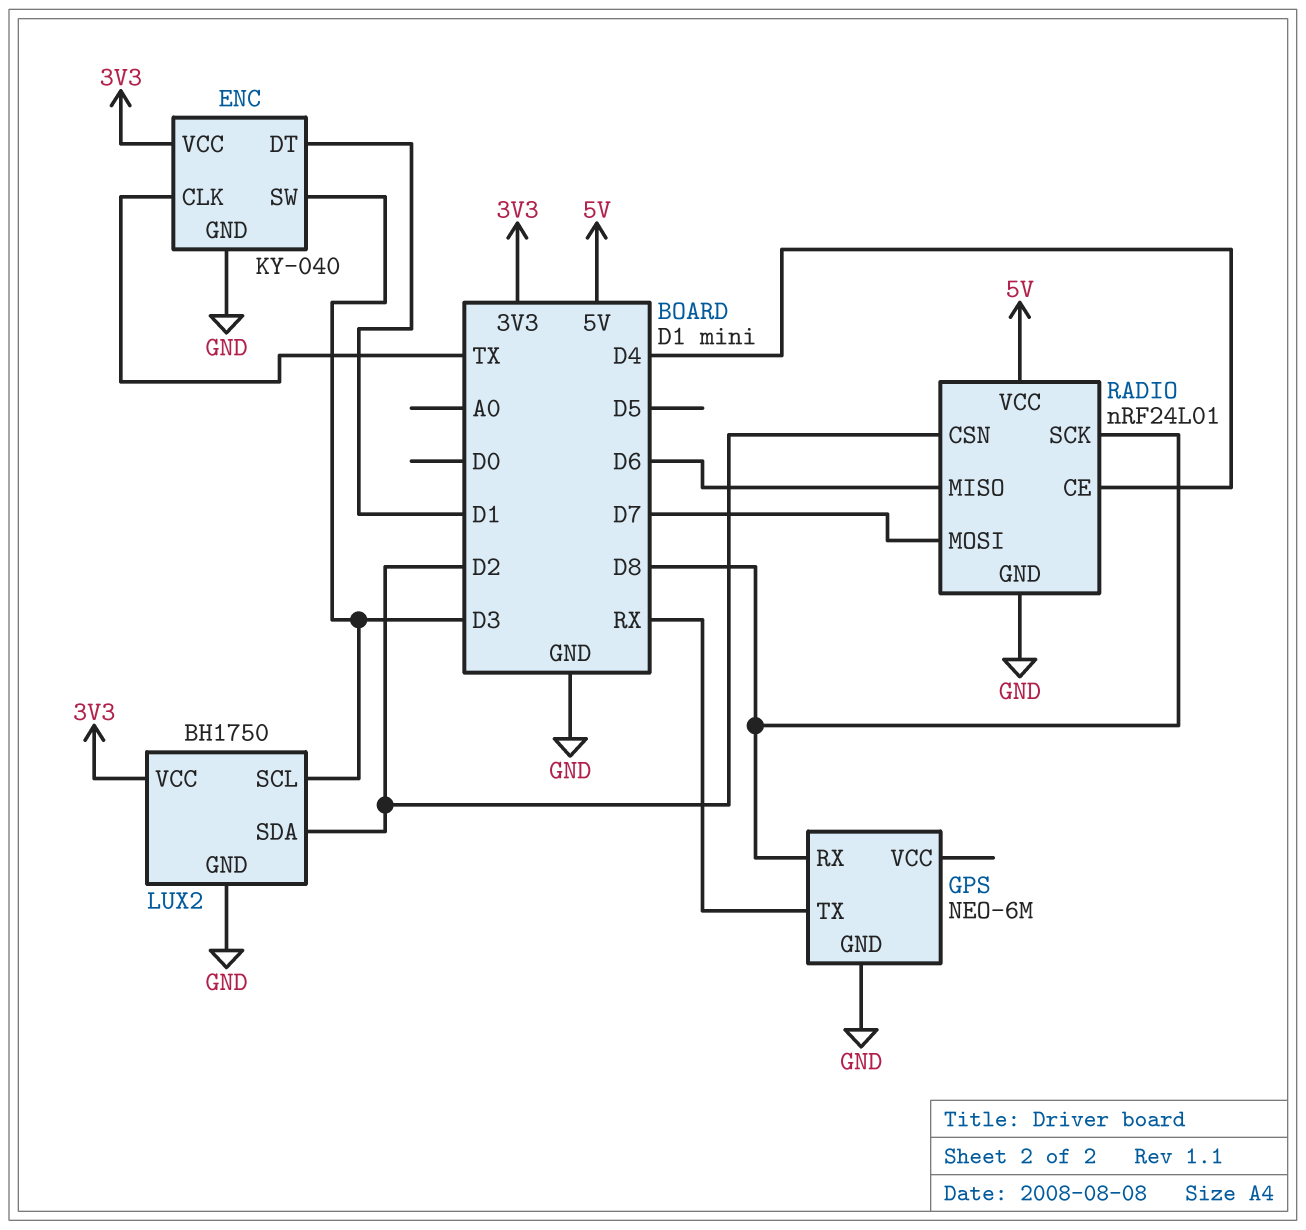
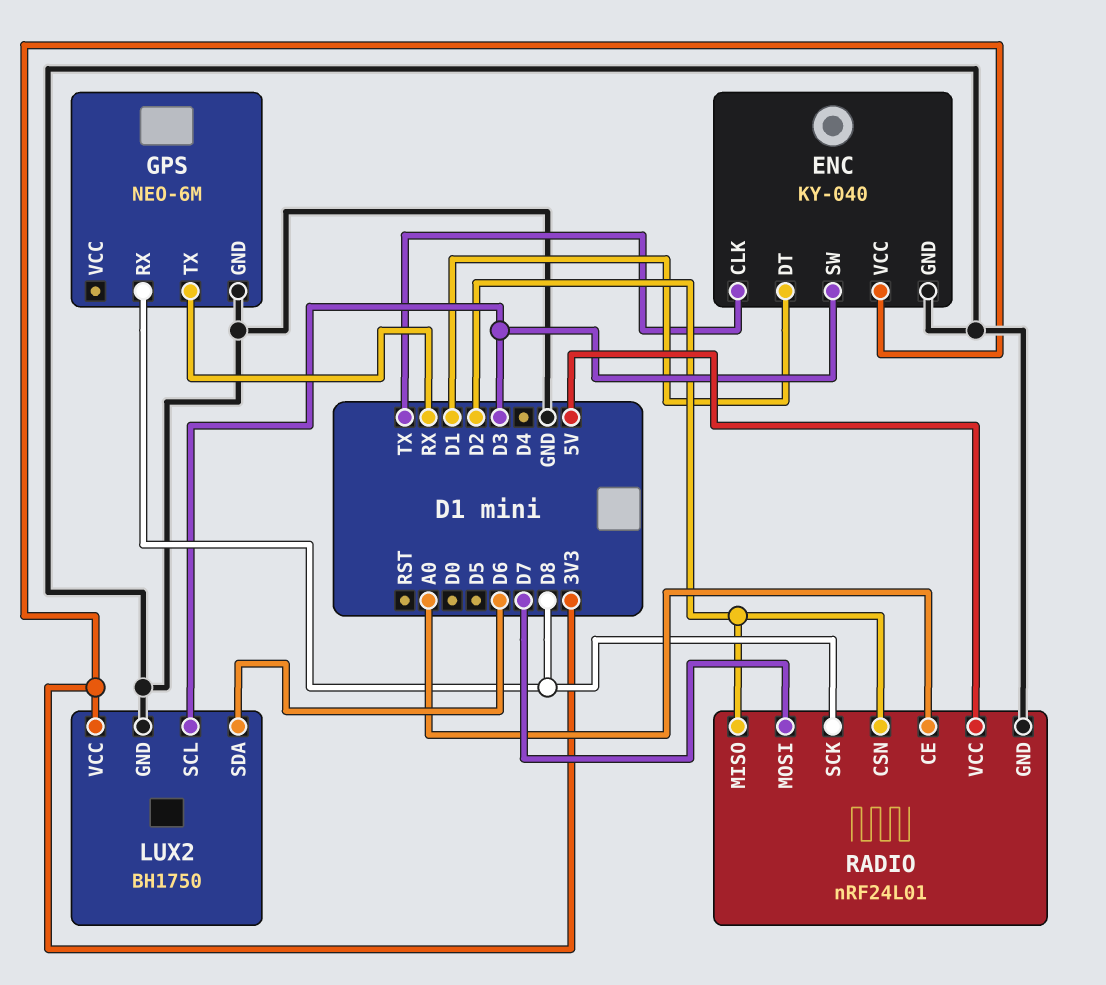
LUX2 pin SDA: D2 -> D6
RADIO pin CE: D4 -> A0
RADIO pin MISO: D6 -> D2

